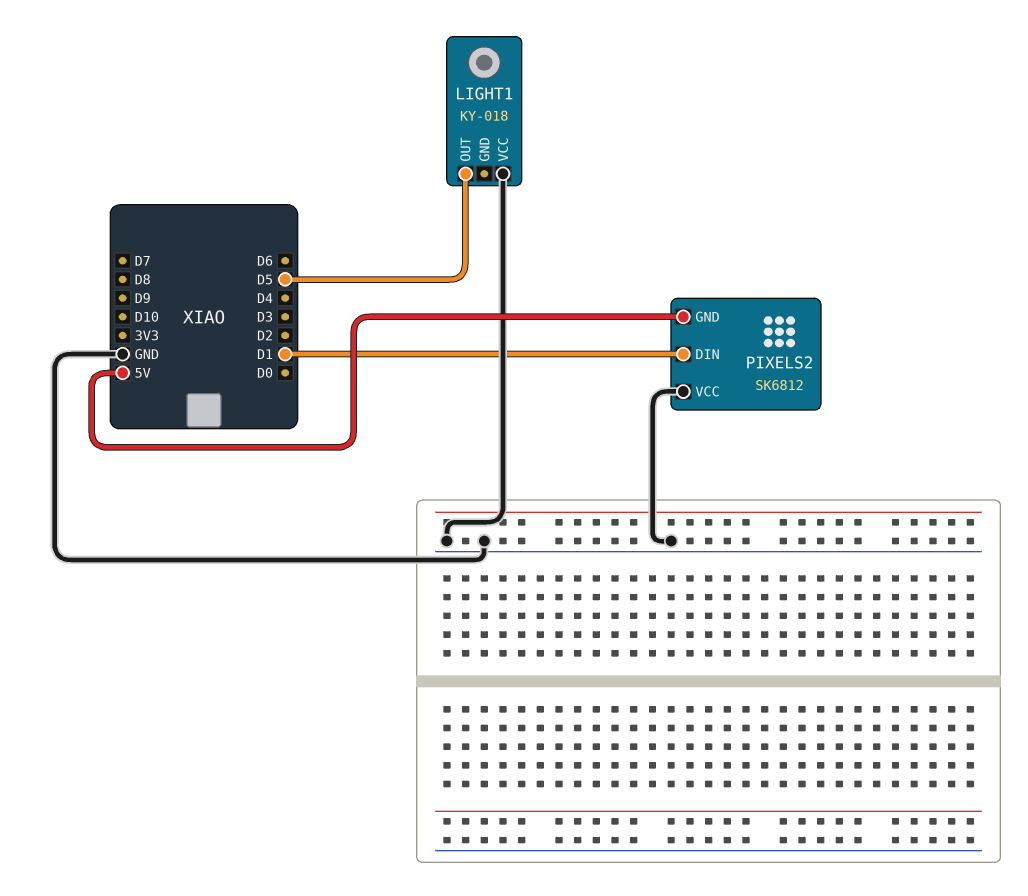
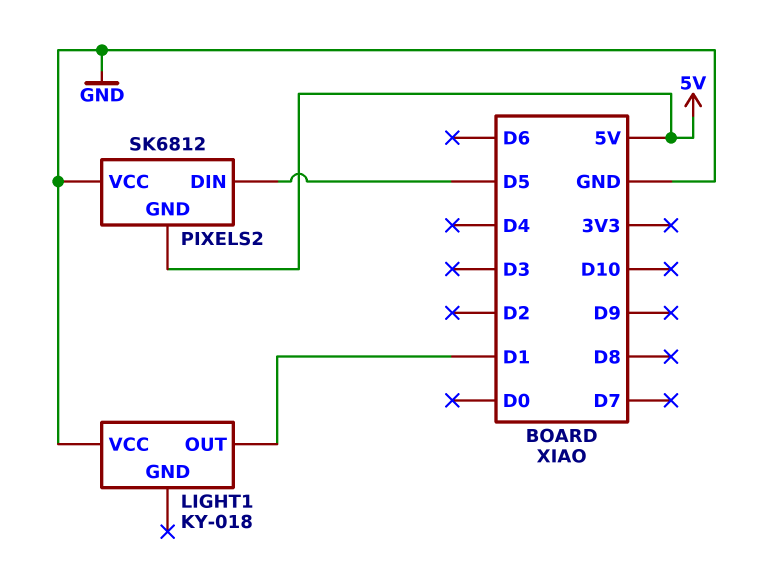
LIGHT1 pin OUT: D5 -> D1
PIXELS2 pin DIN: D1 -> D5

